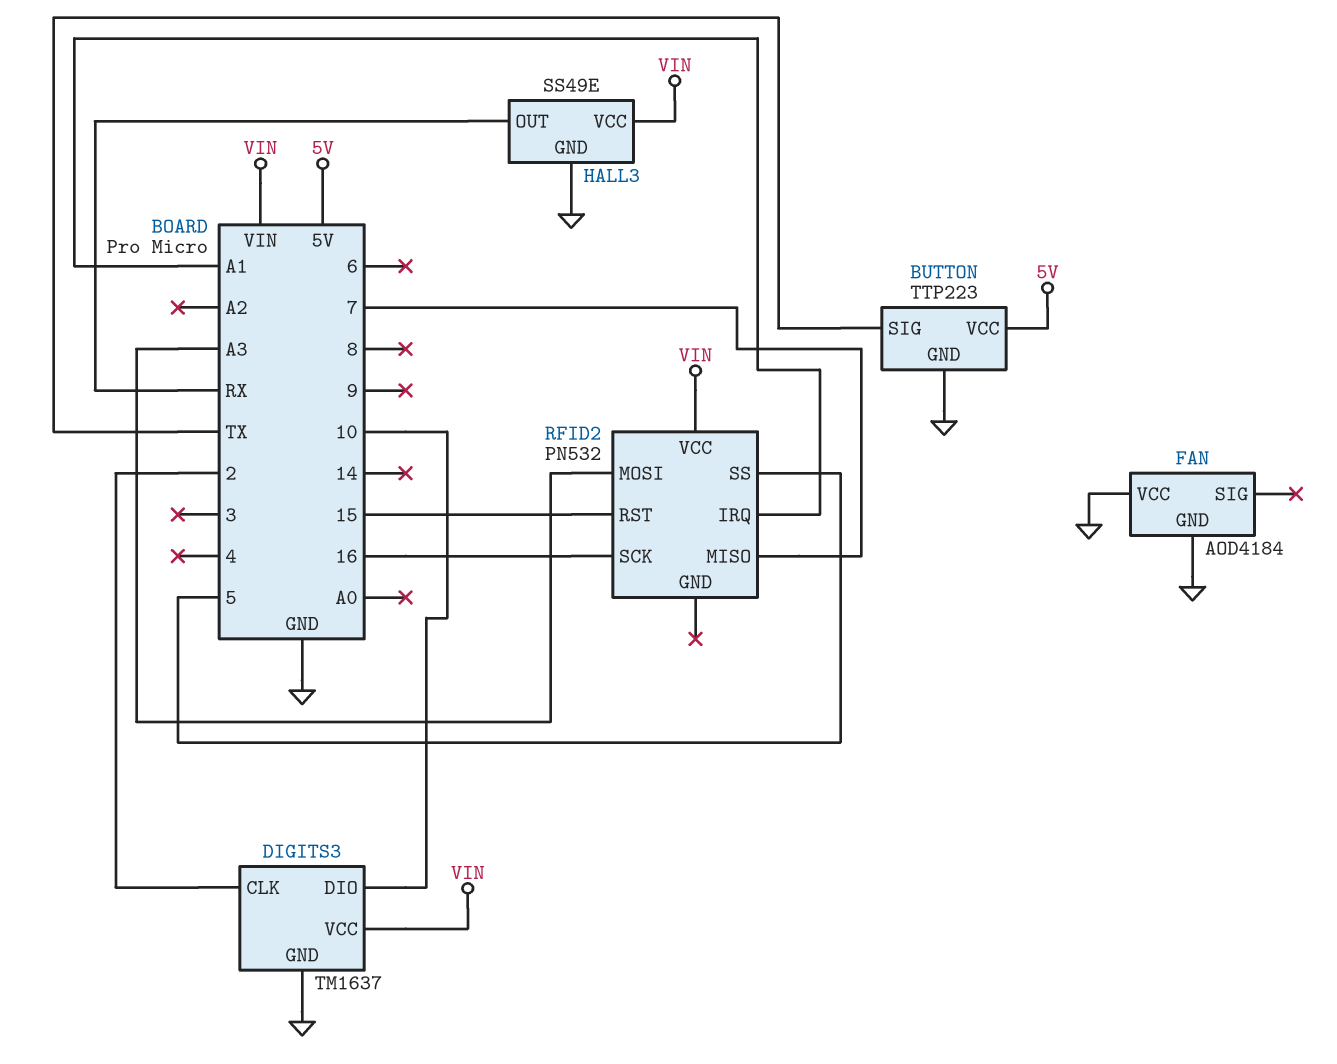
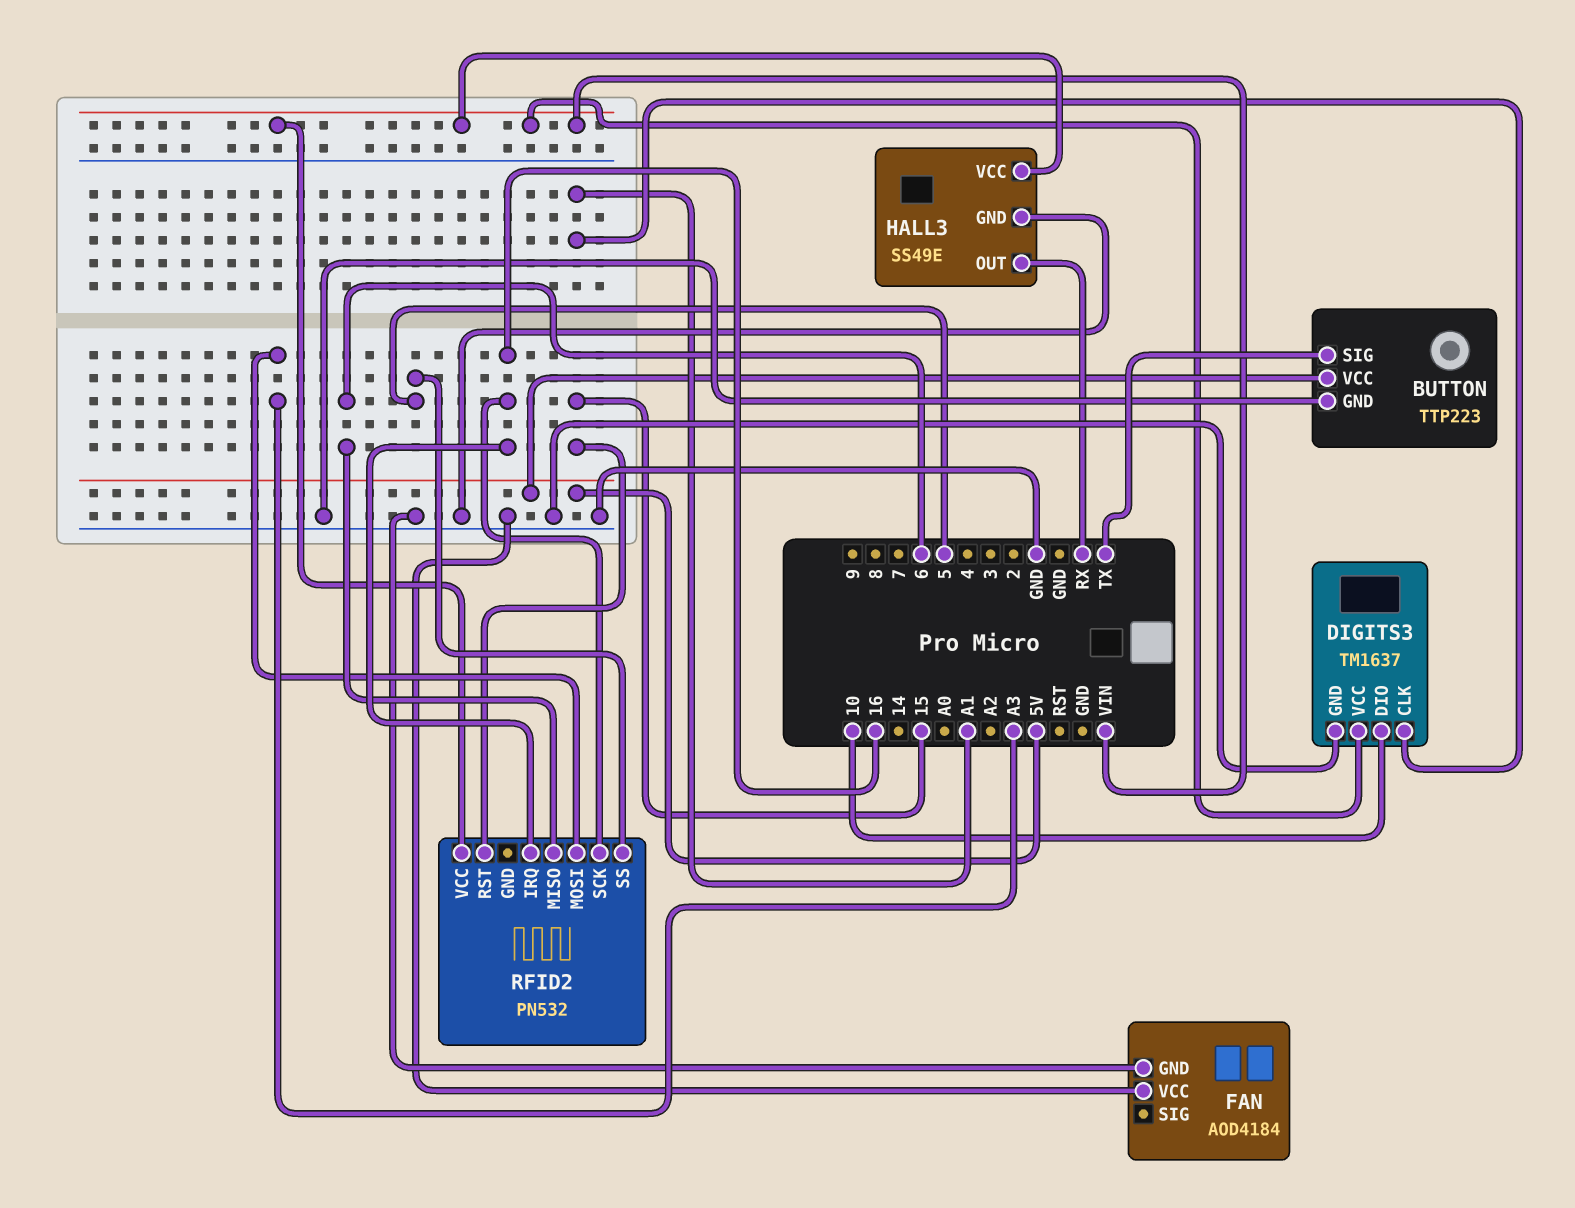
DIGITS3 pin CLK: 2 -> A1
RFID2 pin IRQ: A1 -> 16
RFID2 pin MISO: 7 -> 6

